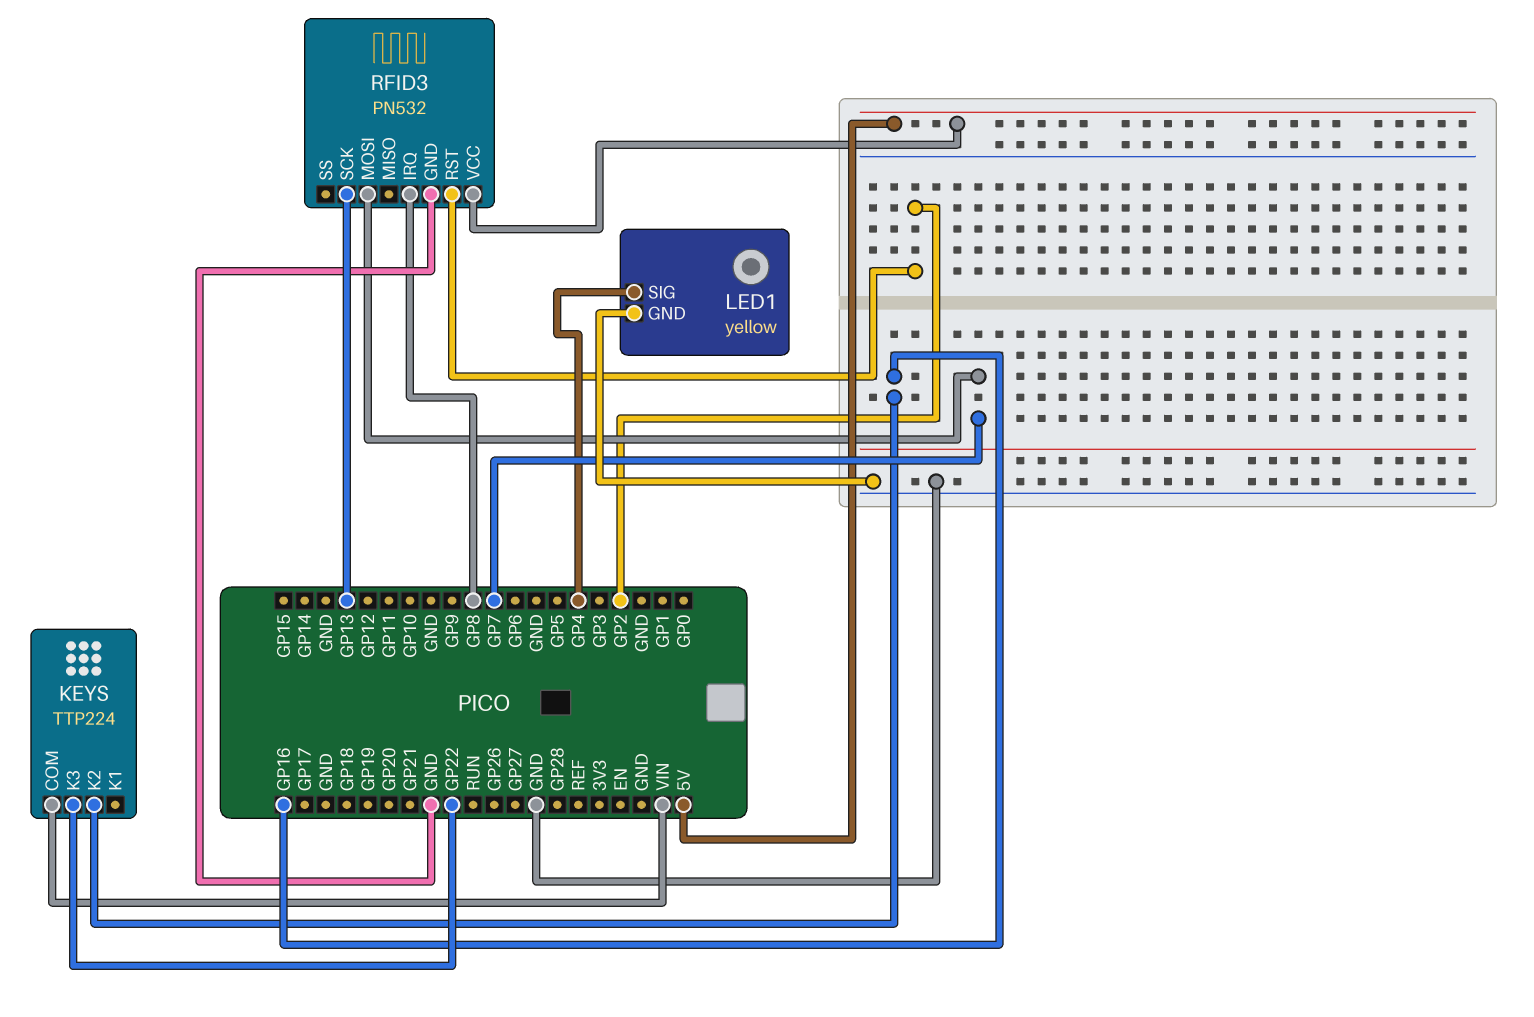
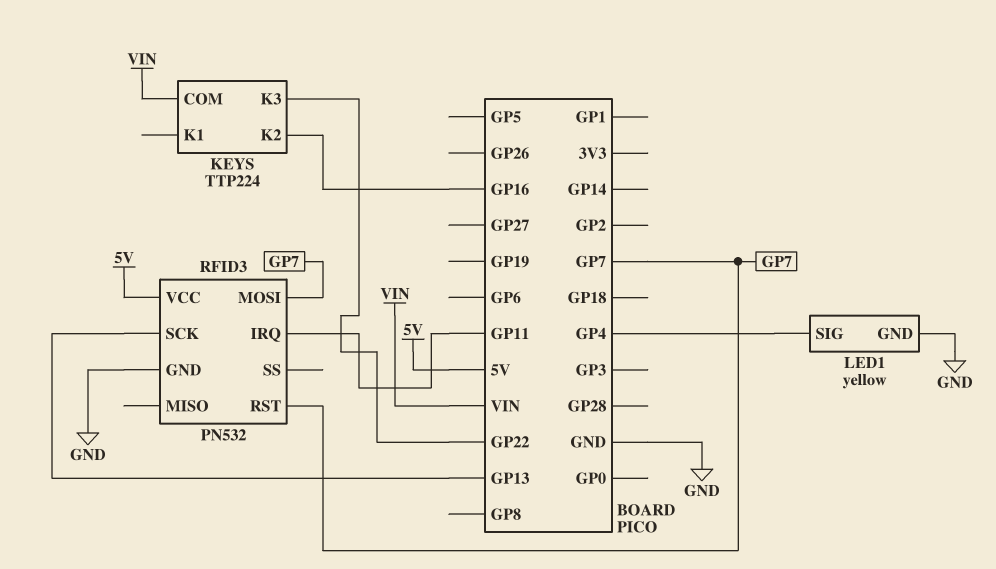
RFID3 pin IRQ: GP8 -> GP11
RFID3 pin RST: GP2 -> GP7

